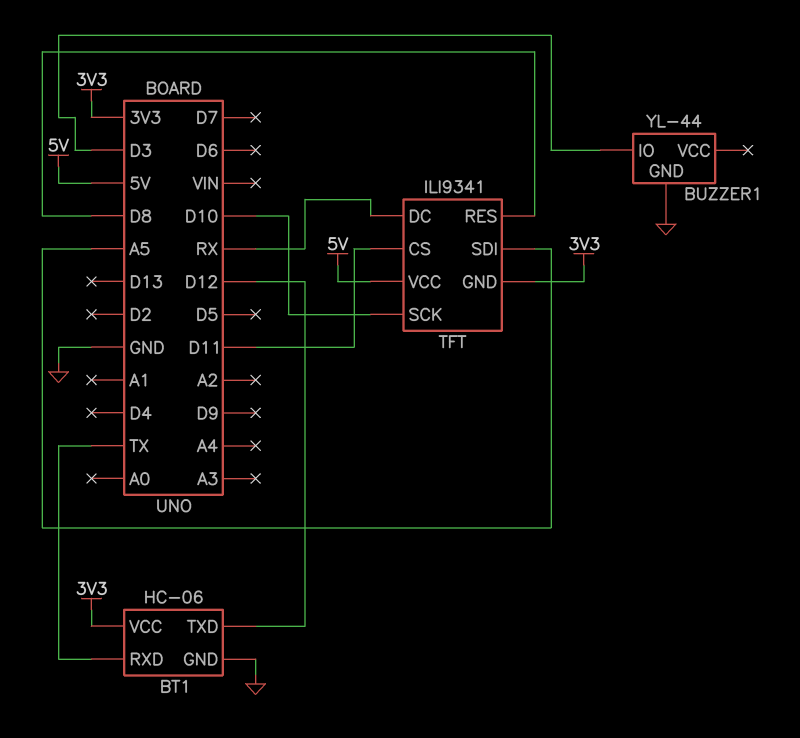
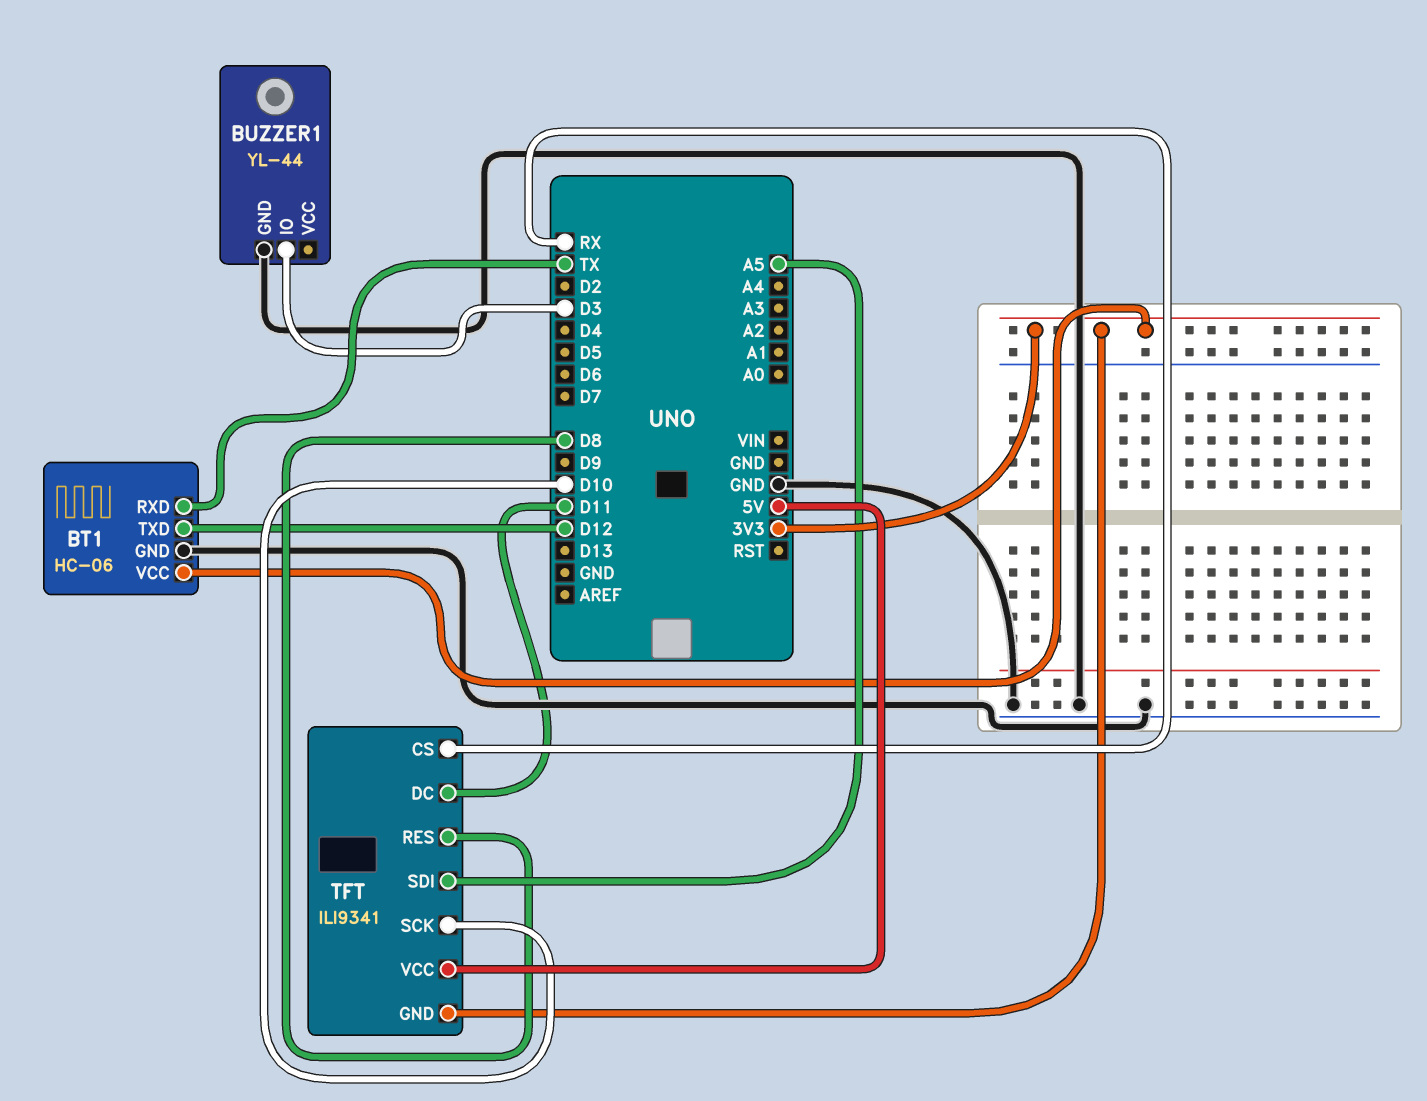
TFT pin CS: D11 -> RX
TFT pin DC: RX -> D11

